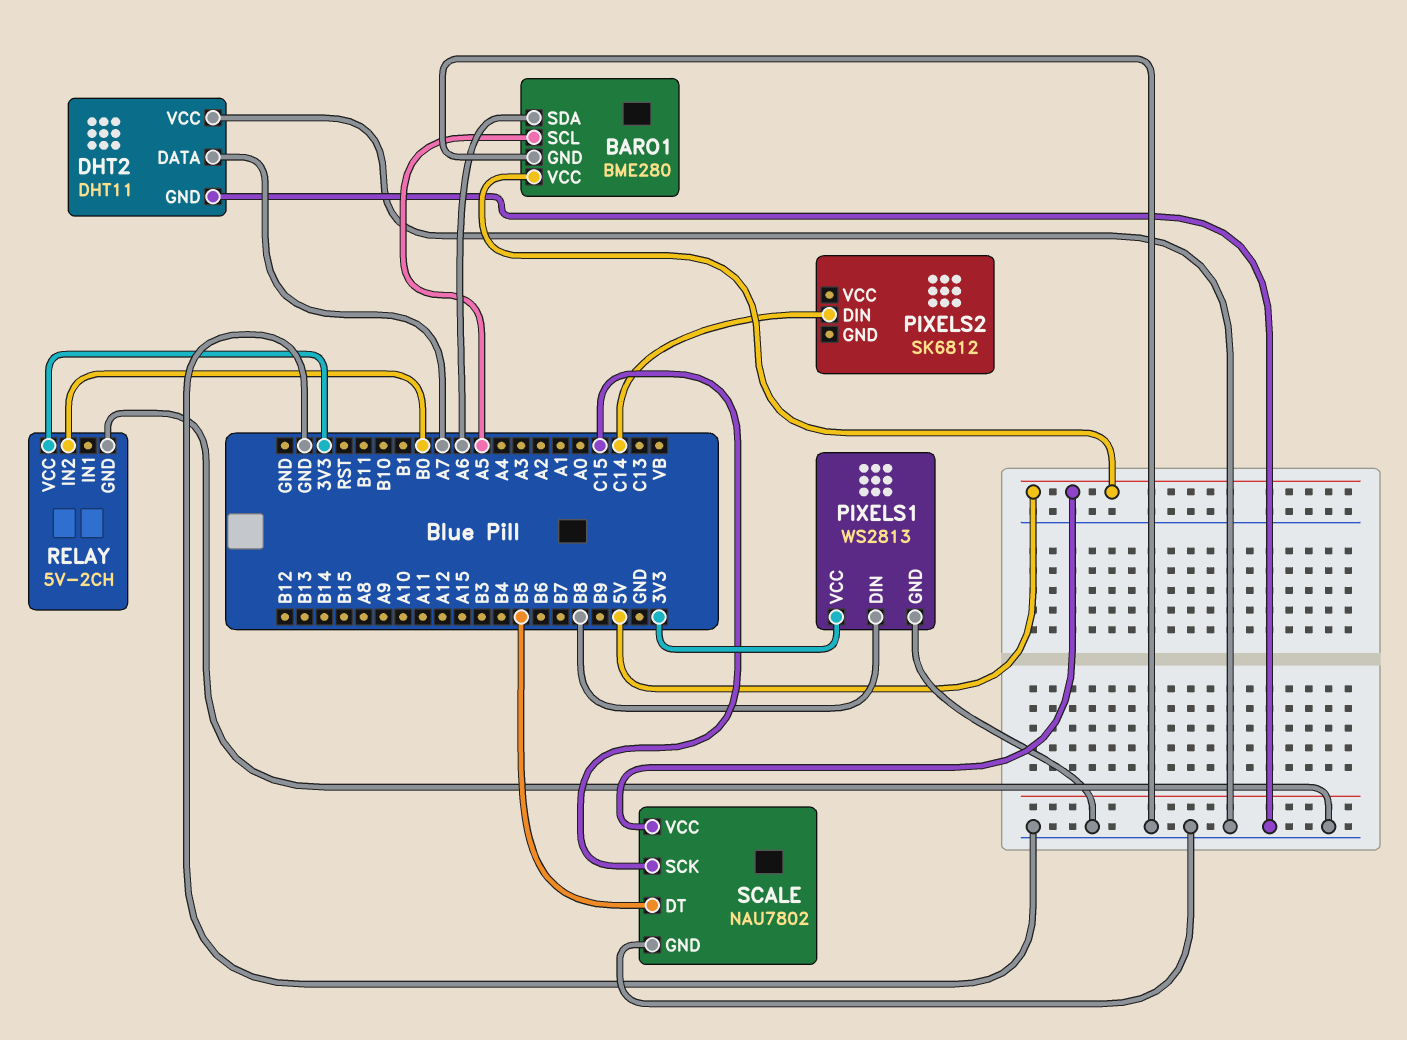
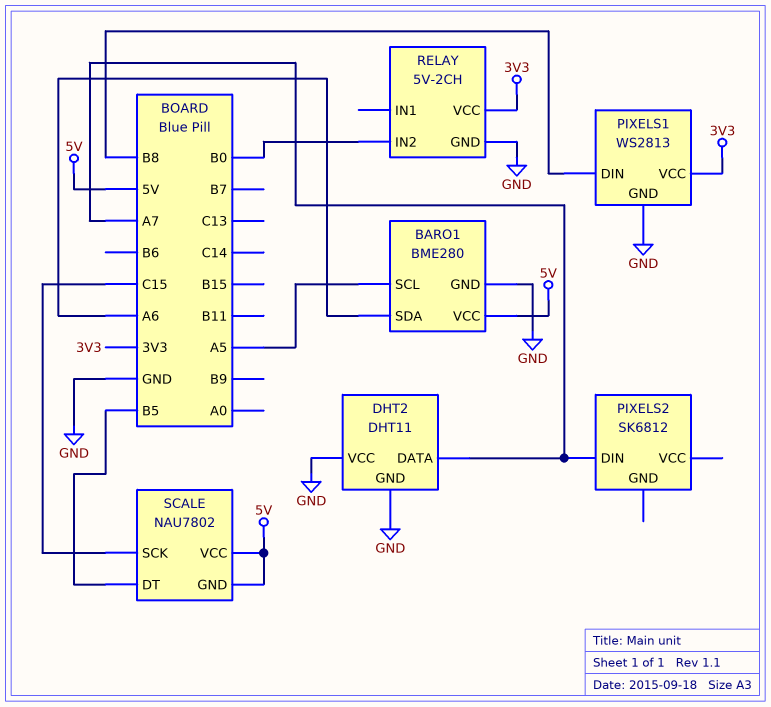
PIXELS2 pin DIN: C14 -> A7
SCALE pin GND: GND -> 5V

